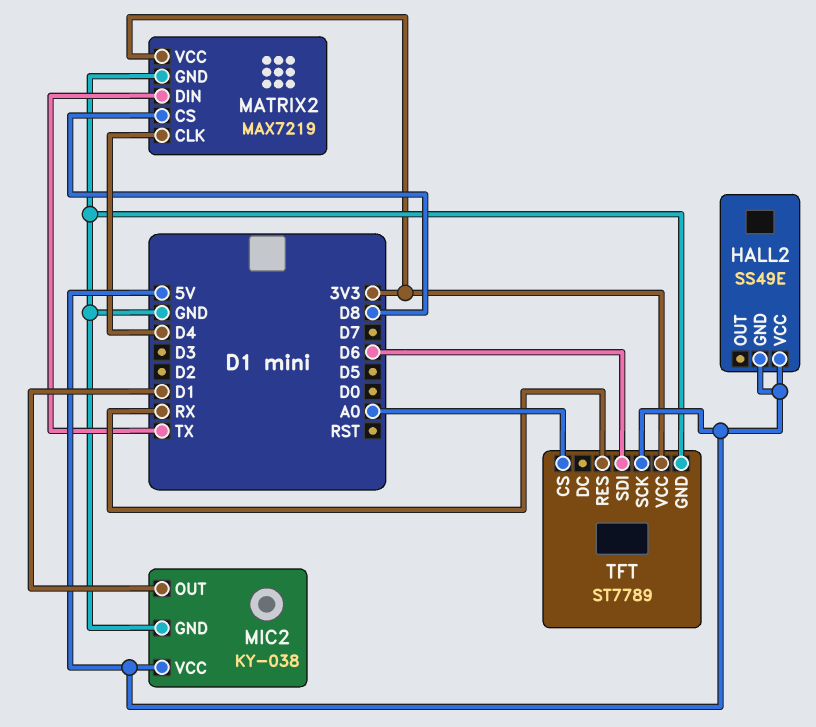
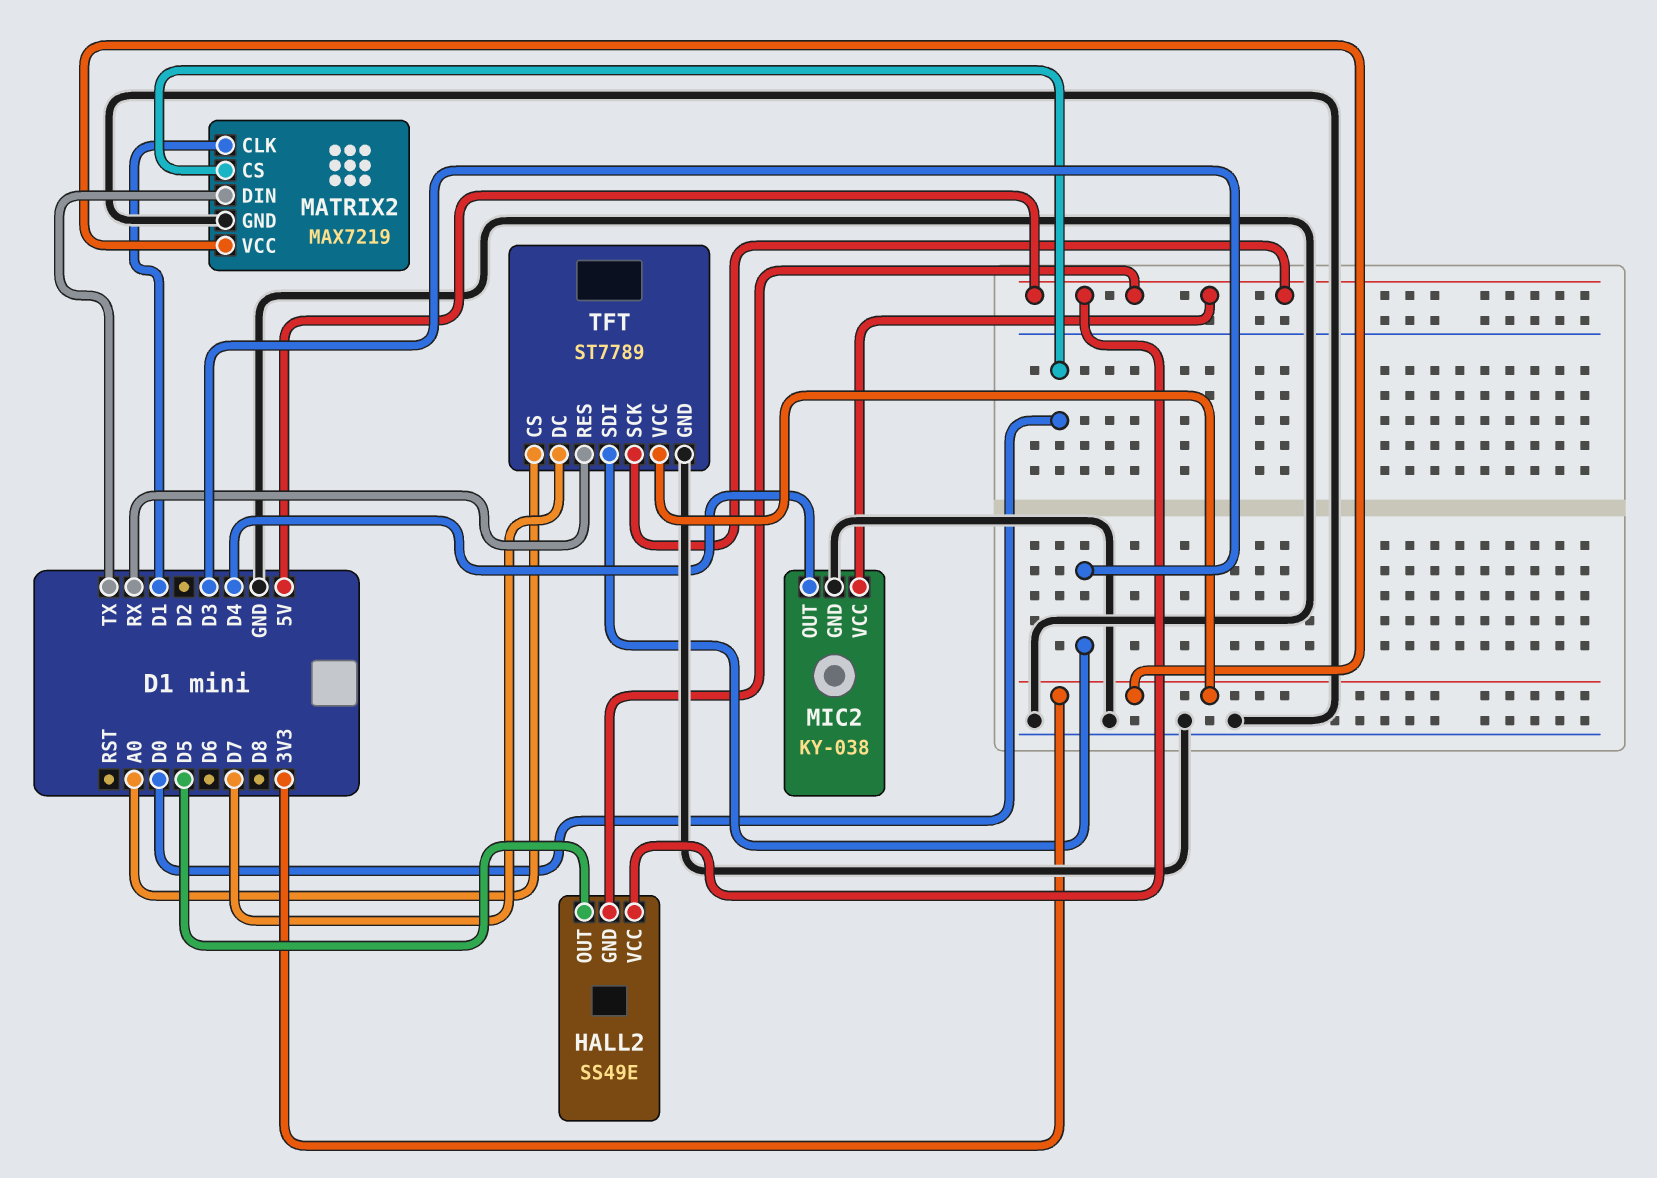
HALL2 pin OUT: none -> D5
MATRIX2 pin CLK: D4 -> D1
MATRIX2 pin CS: D8 -> D0
MIC2 pin OUT: D1 -> D4
TFT pin DC: none -> D7
TFT pin SDI: D6 -> D3

